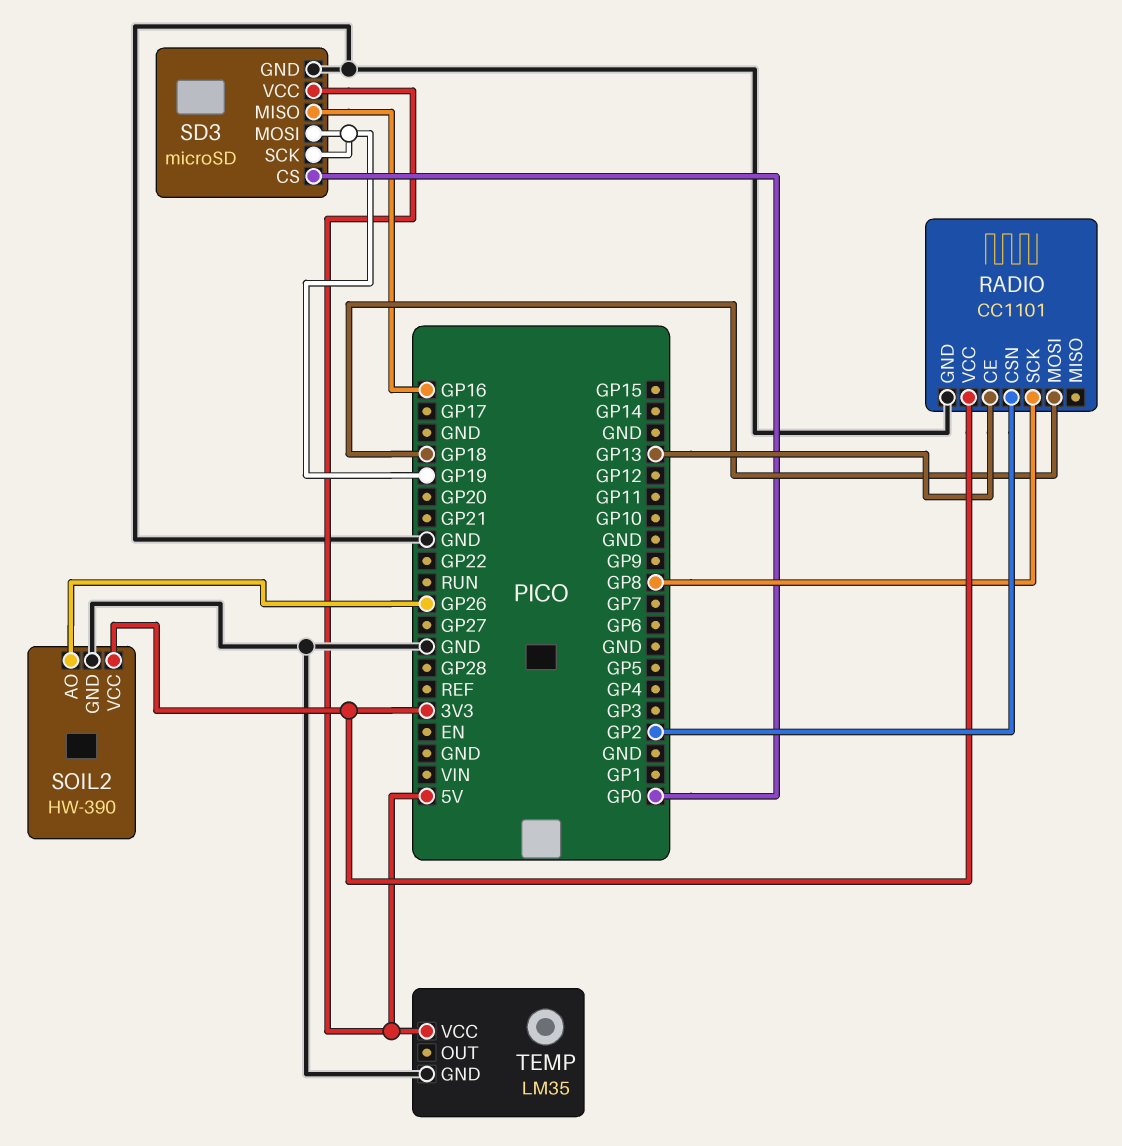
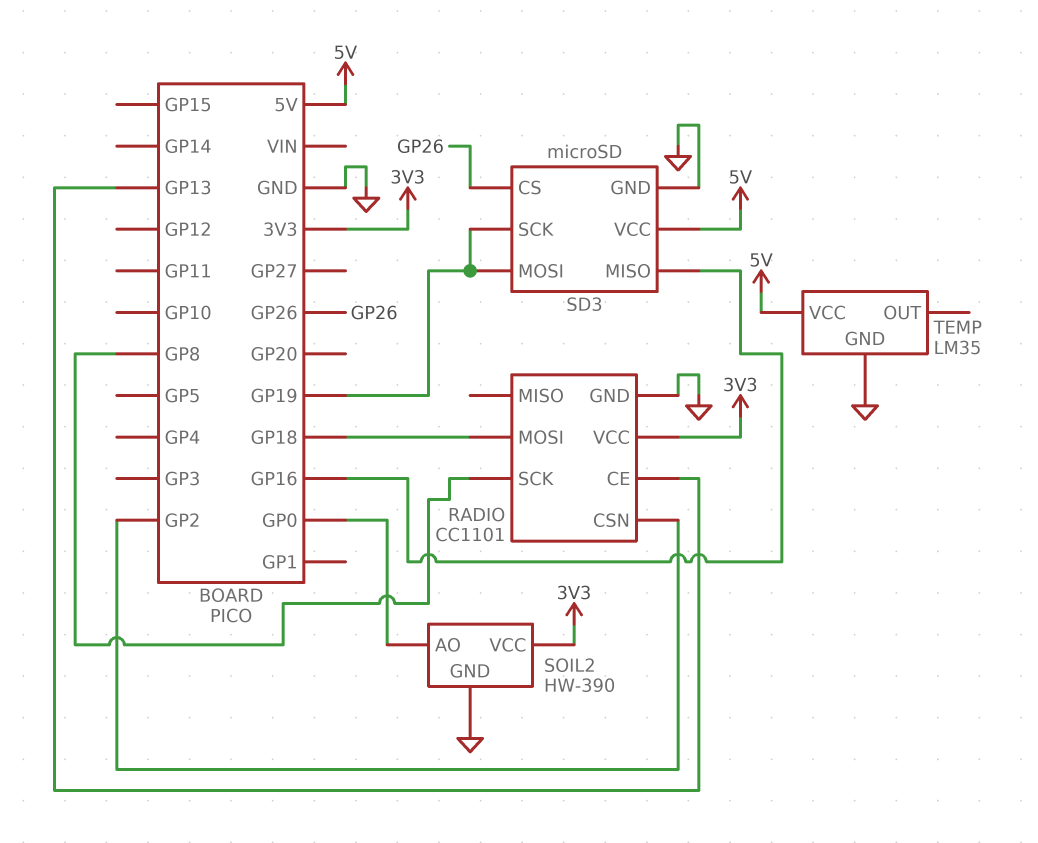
SD3 pin CS: GP0 -> GP26
SOIL2 pin AO: GP26 -> GP0

